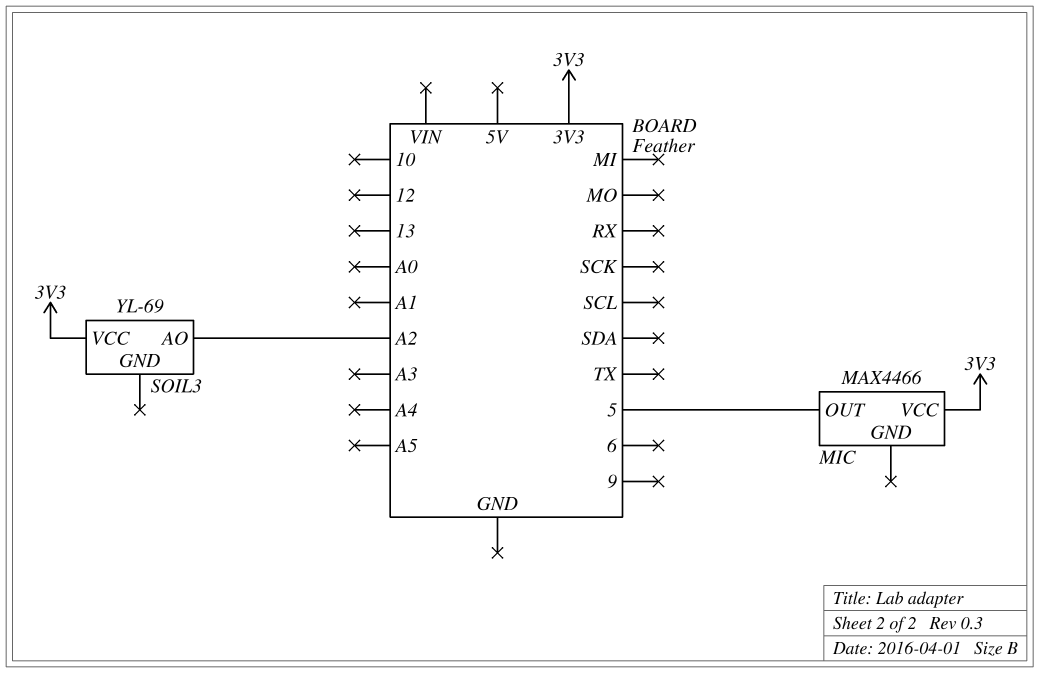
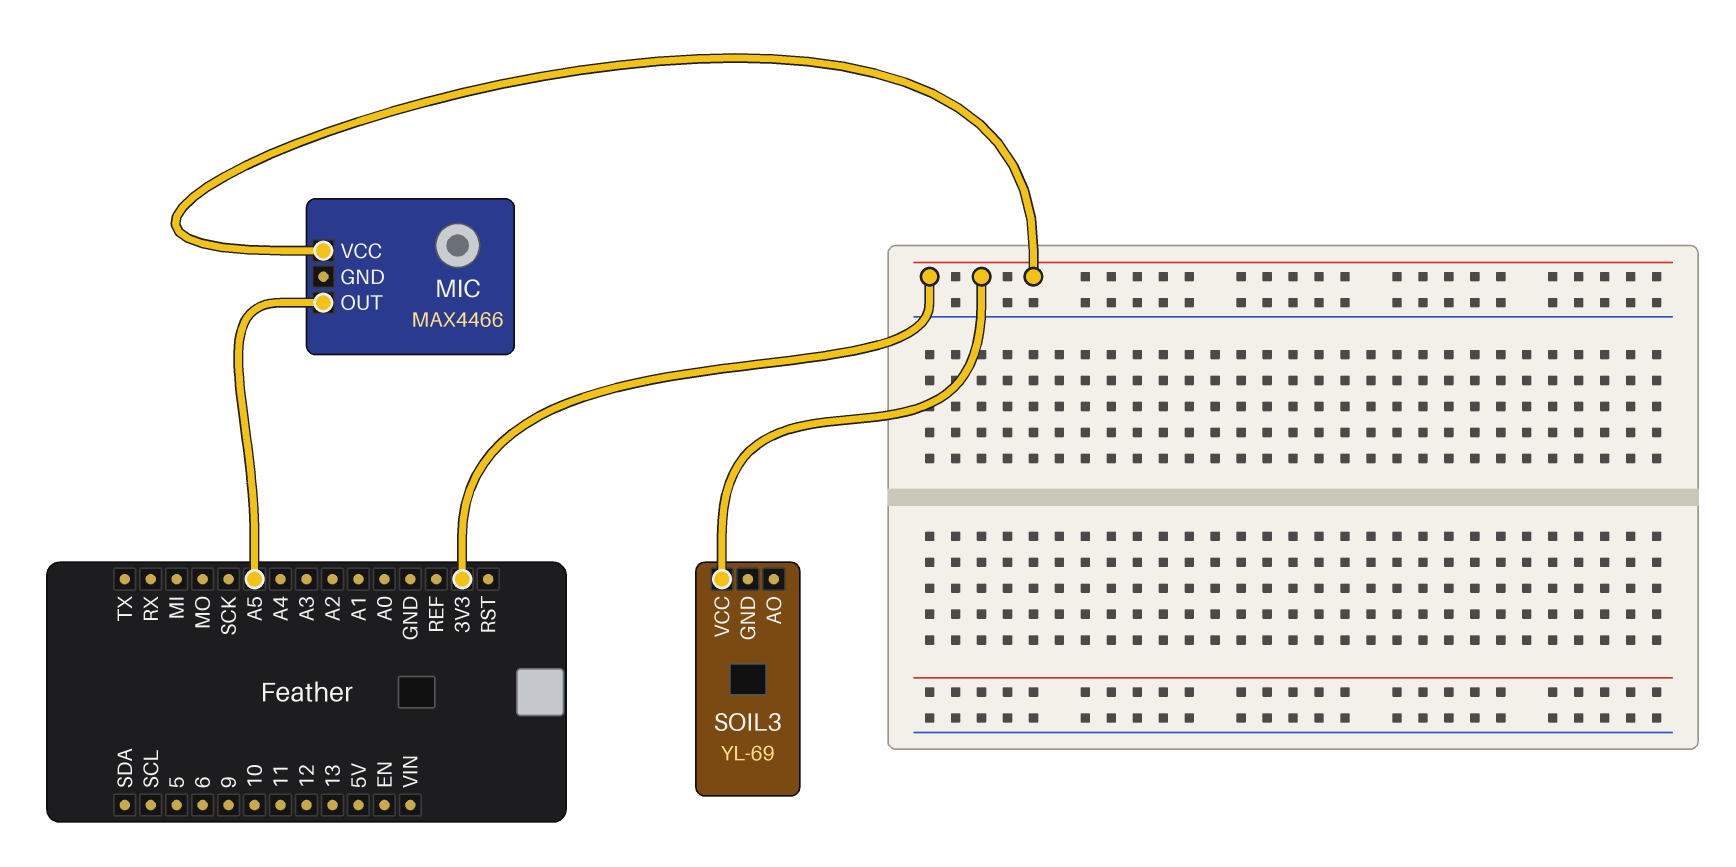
MIC pin OUT: 5 -> A5
SOIL3 pin AO: A2 -> none

